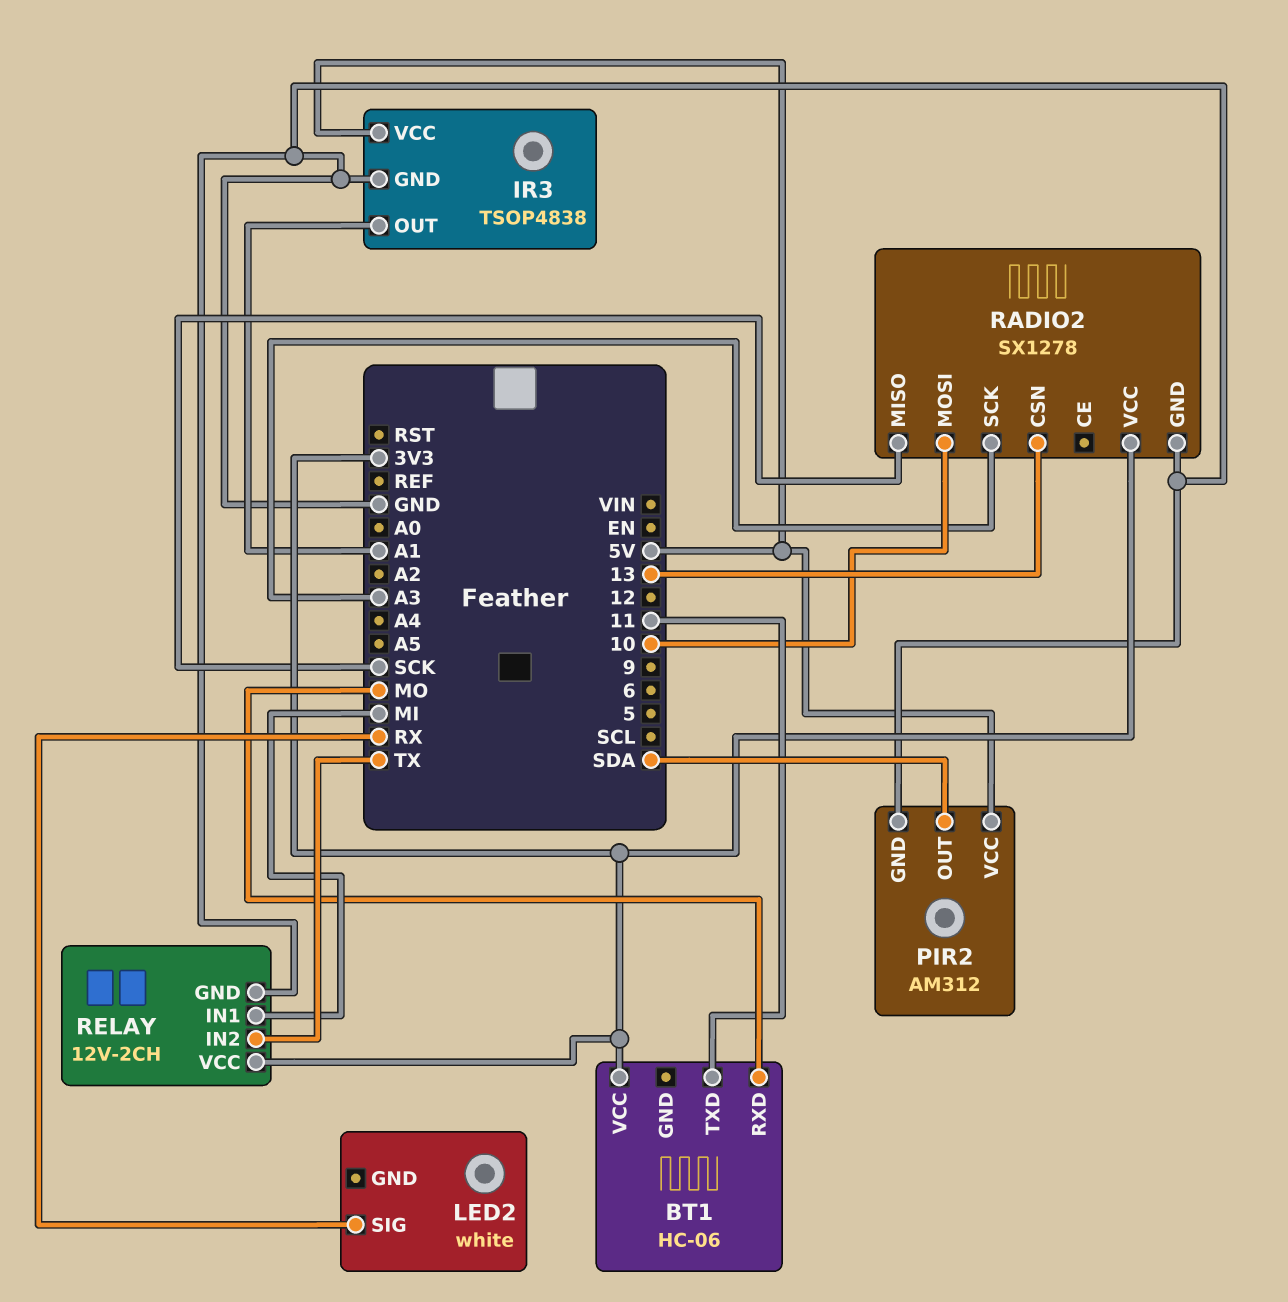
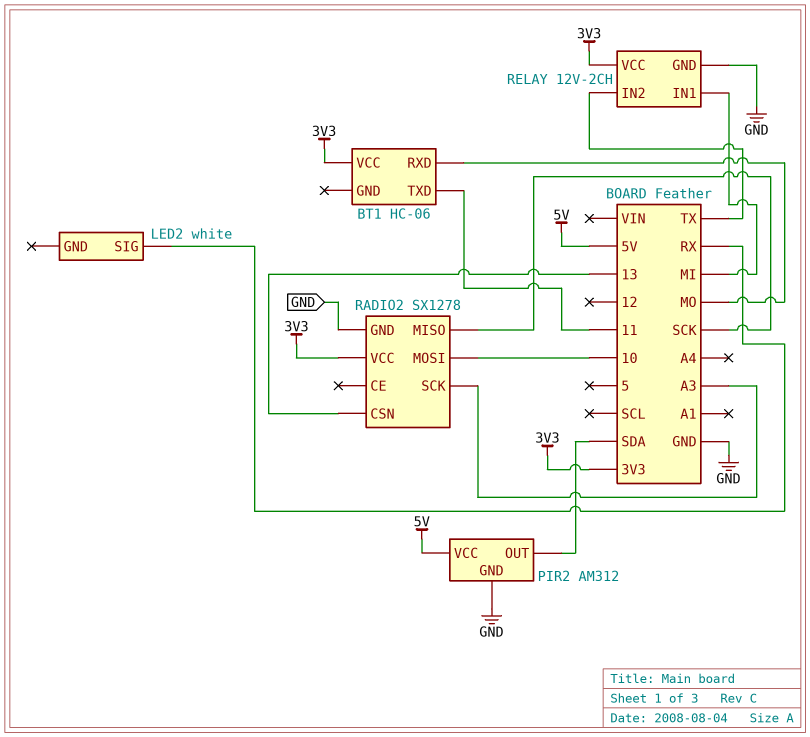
IR3: TSOP4838 -> none
IR3 pin GND: GND -> none
IR3 pin OUT: A1 -> none
IR3 pin VCC: 5V -> none

